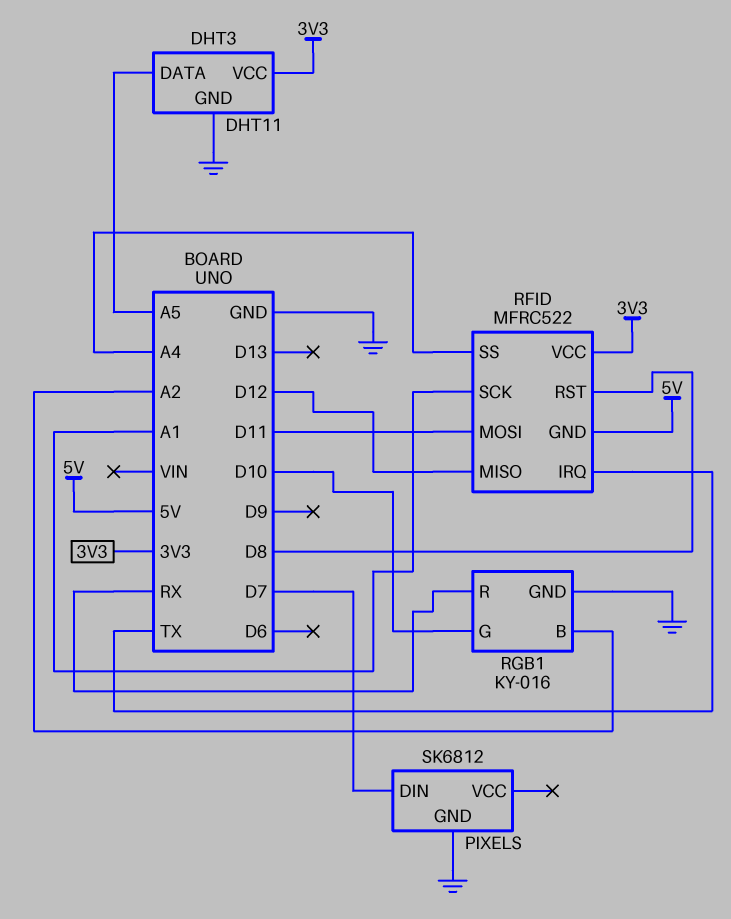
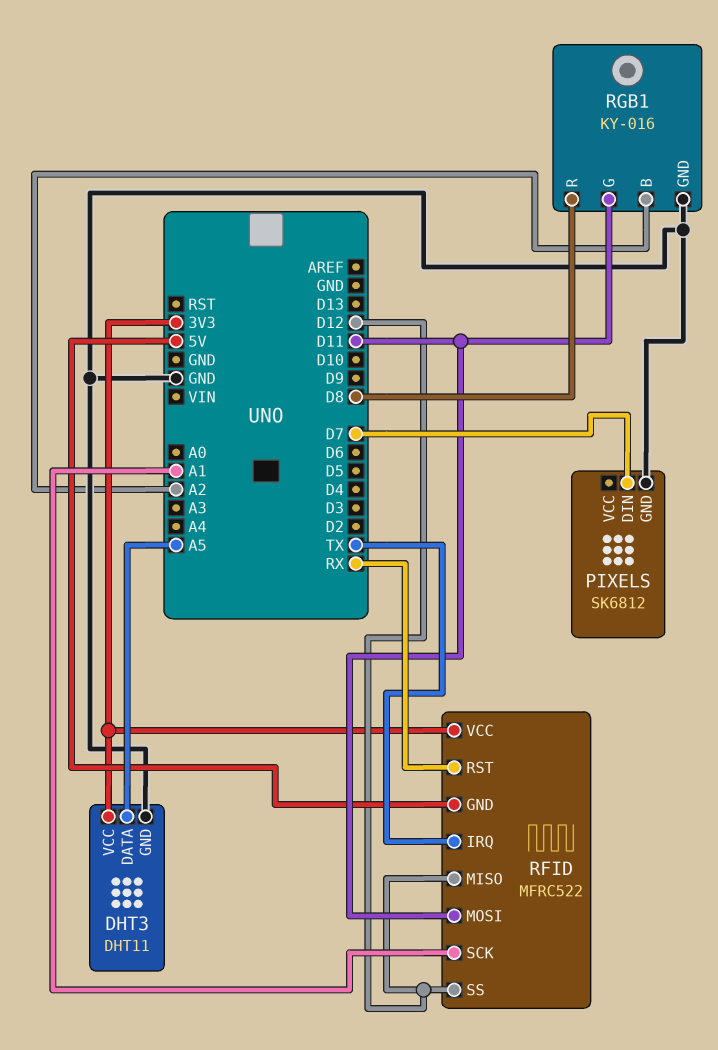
RFID pin RST: D8 -> RX
RFID pin SS: A4 -> D12
RGB1 pin G: D10 -> D11
RGB1 pin R: RX -> D8

